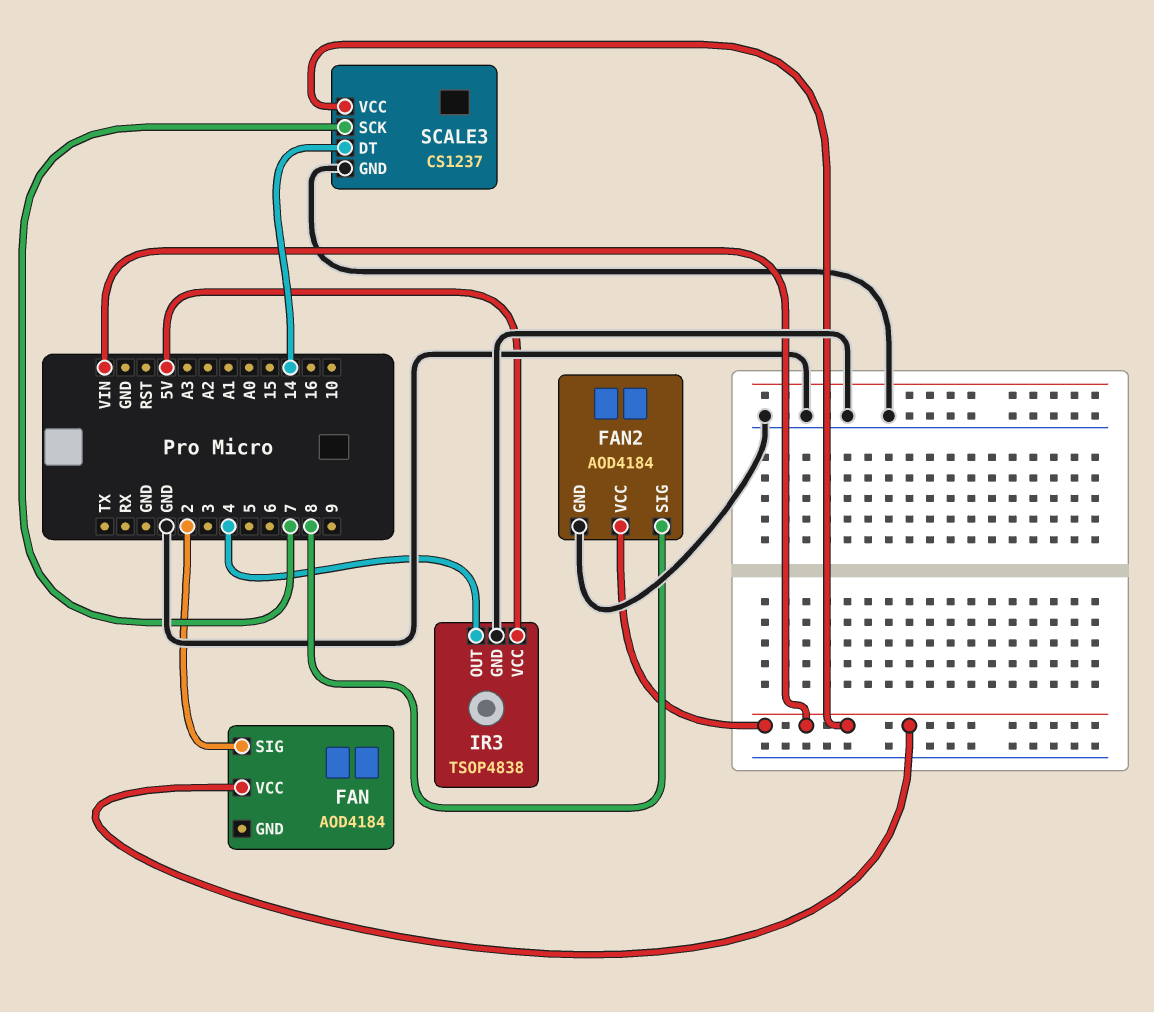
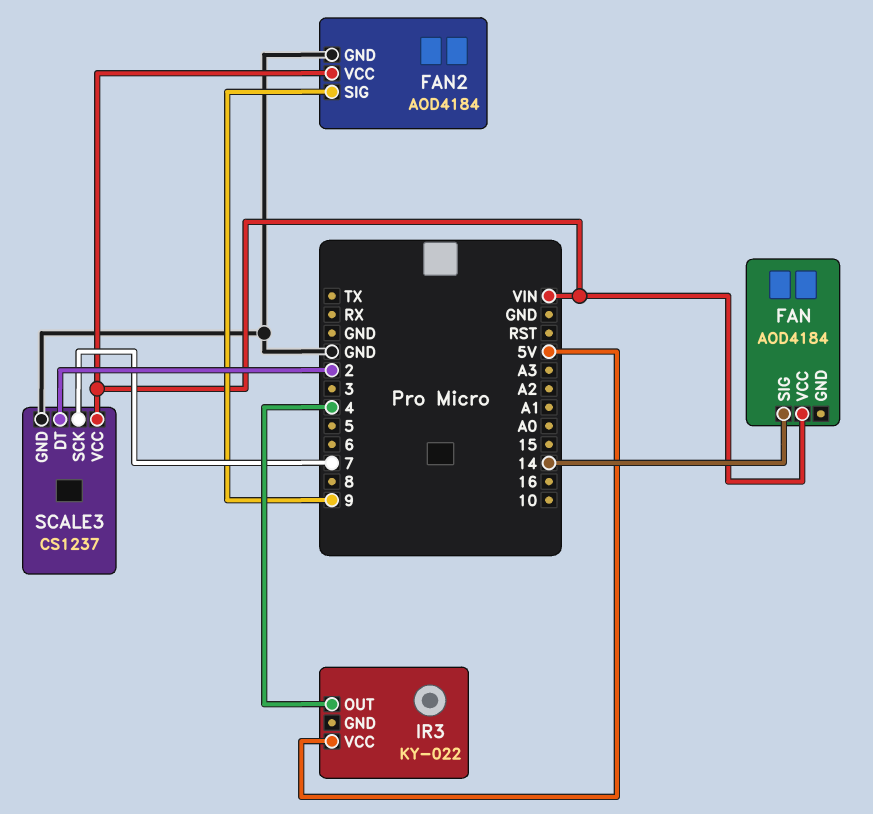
FAN pin SIG: 2 -> 14
FAN2 pin SIG: 8 -> 9
IR3: TSOP4838 -> KY-022
IR3 pin GND: GND -> none
SCALE3 pin DT: 14 -> 2

